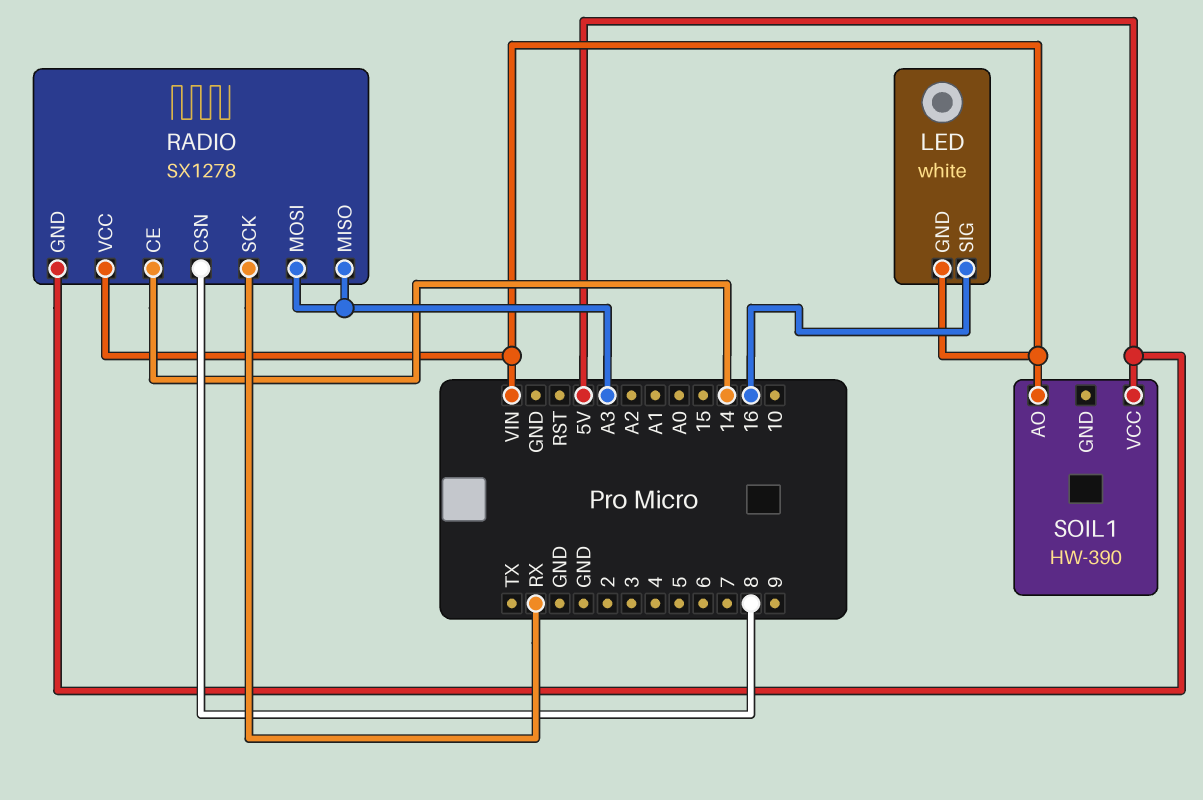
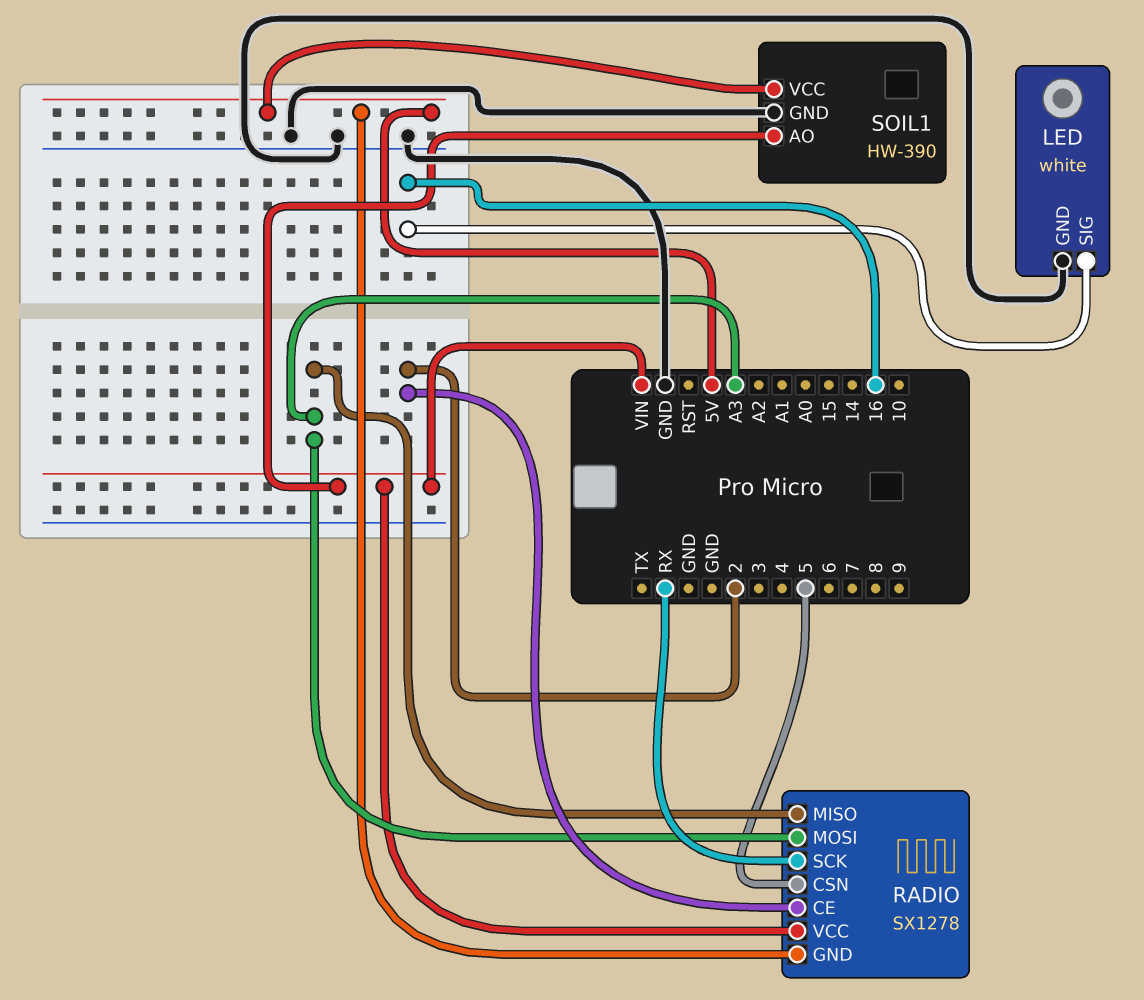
LED pin GND: VIN -> GND
RADIO pin CE: 14 -> 2
RADIO pin CSN: 8 -> 5
SOIL1 pin GND: none -> GND

